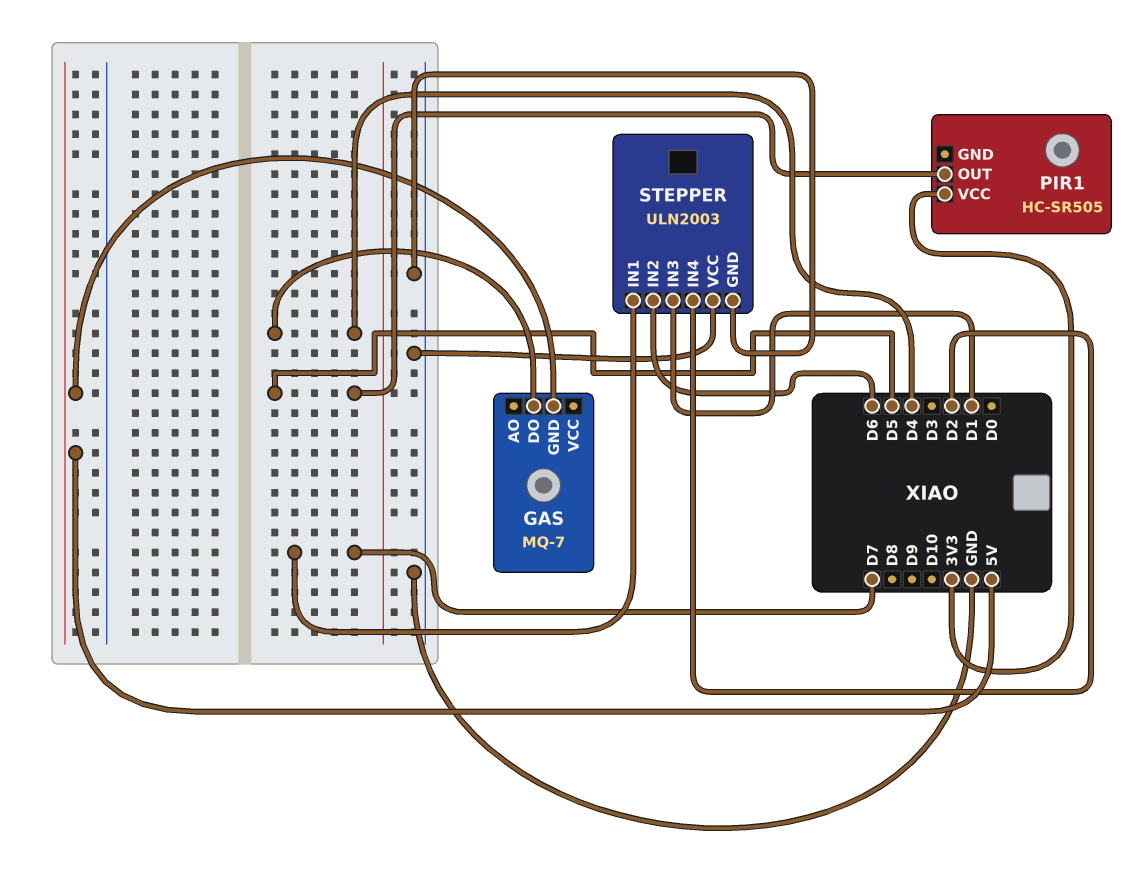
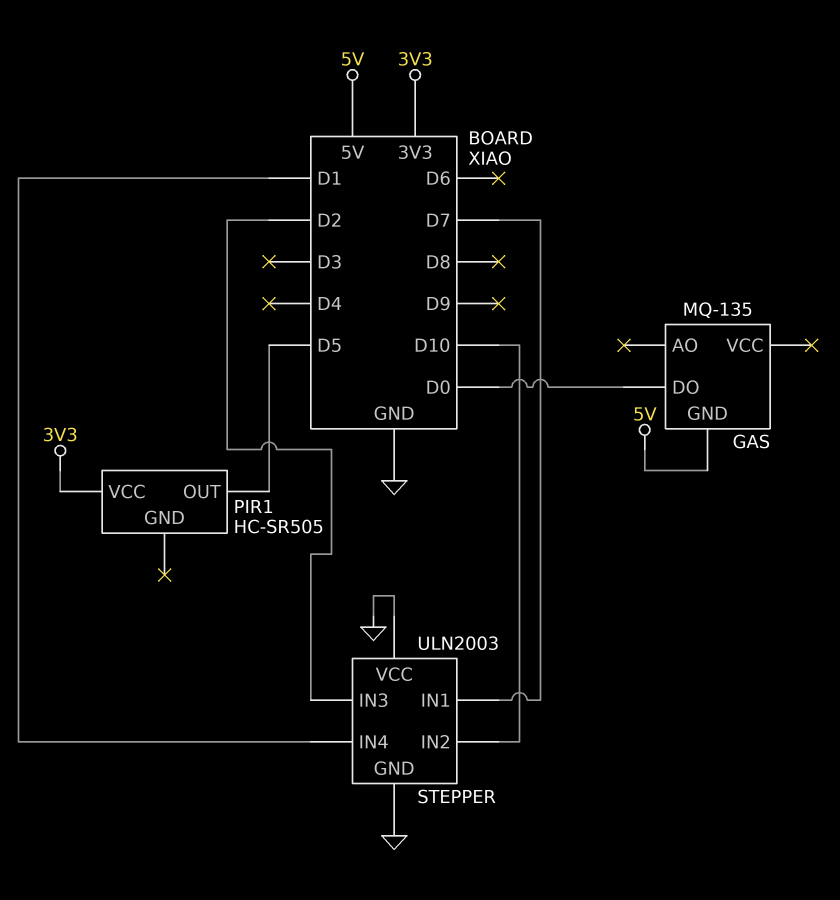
GAS: MQ-7 -> MQ-135
GAS pin DO: D4 -> D0
STEPPER pin IN2: D6 -> D10
STEPPER pin IN3: D1 -> D2
STEPPER pin IN4: D2 -> D1

